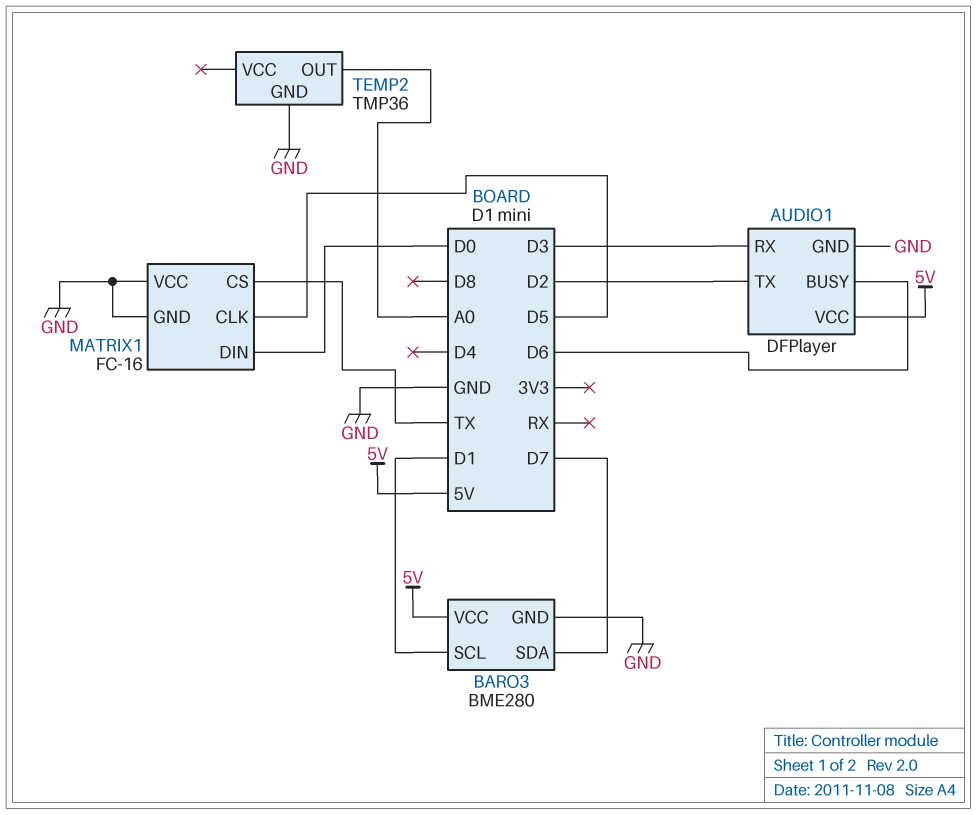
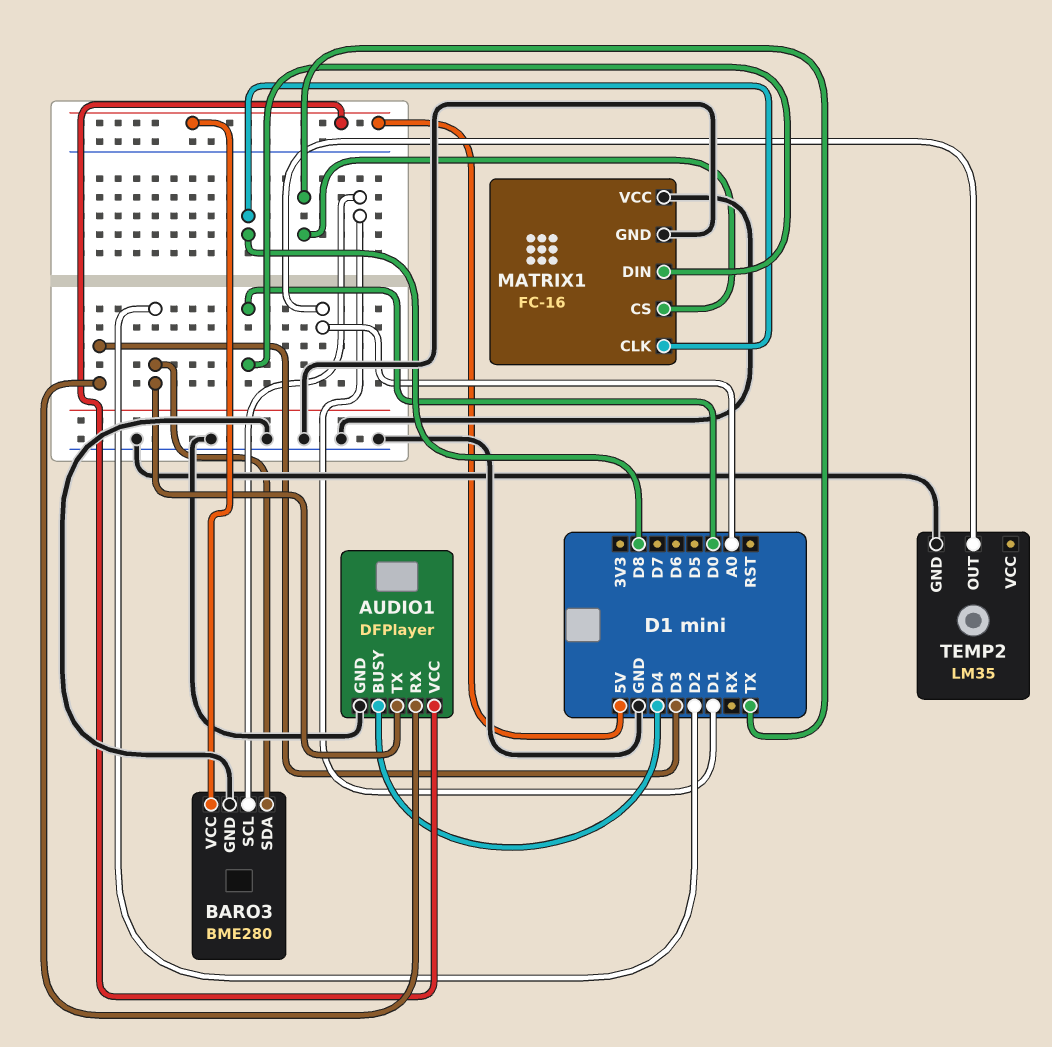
AUDIO1 pin BUSY: D6 -> D4
BARO3 pin SDA: D7 -> D2
MATRIX1 pin CLK: D5 -> D8
TEMP2: TMP36 -> LM35

